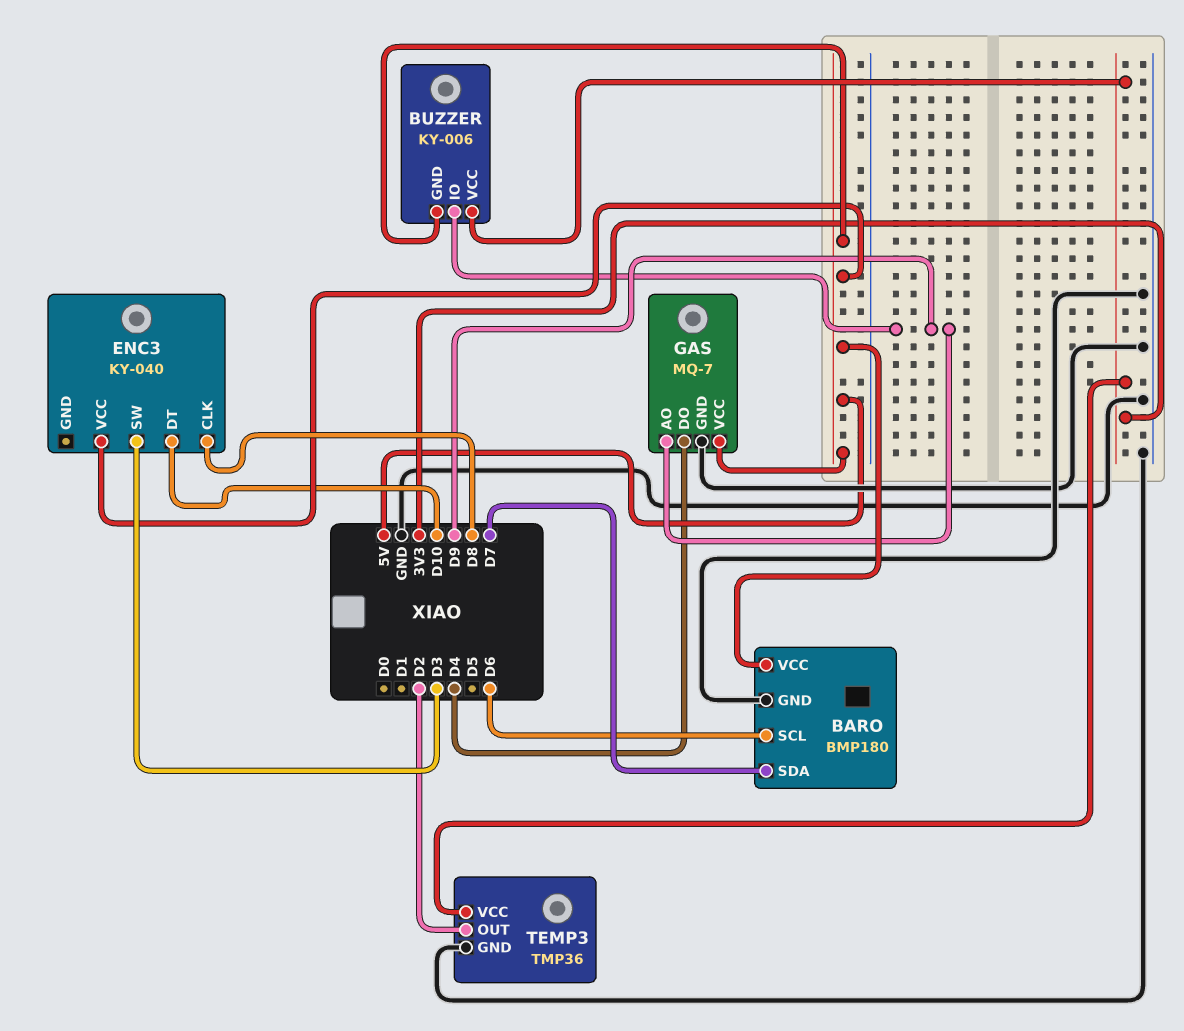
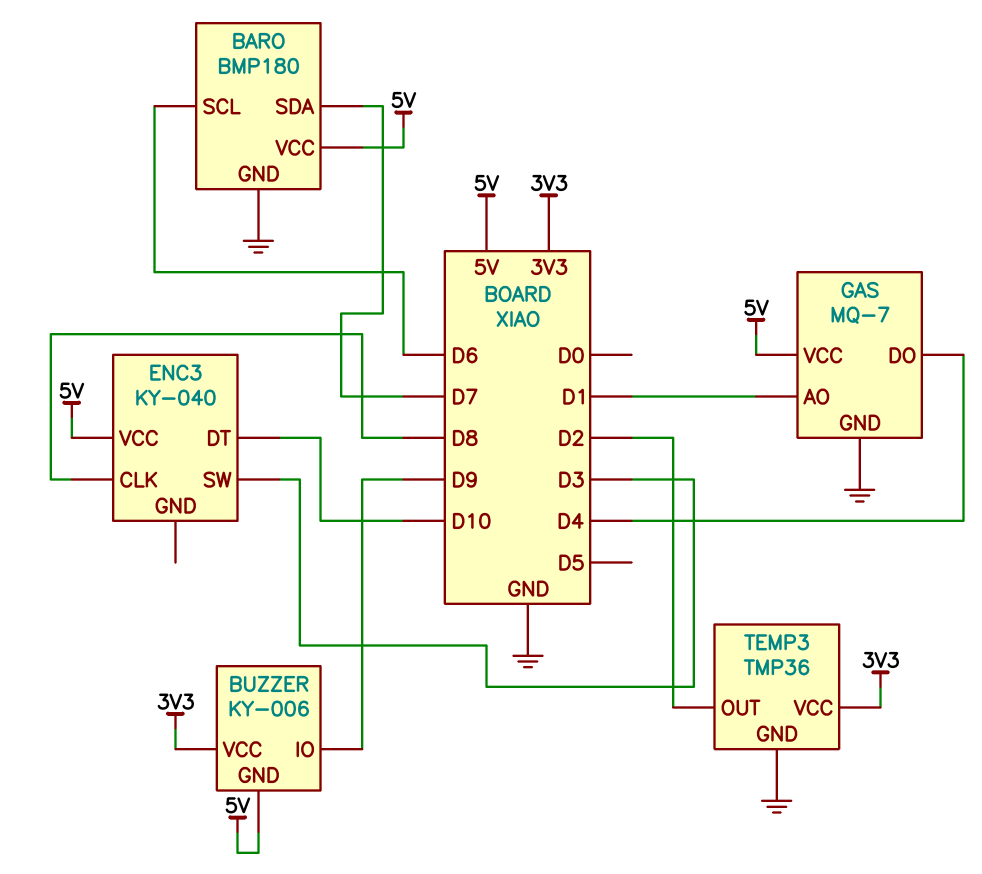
GAS pin AO: D9 -> D1

